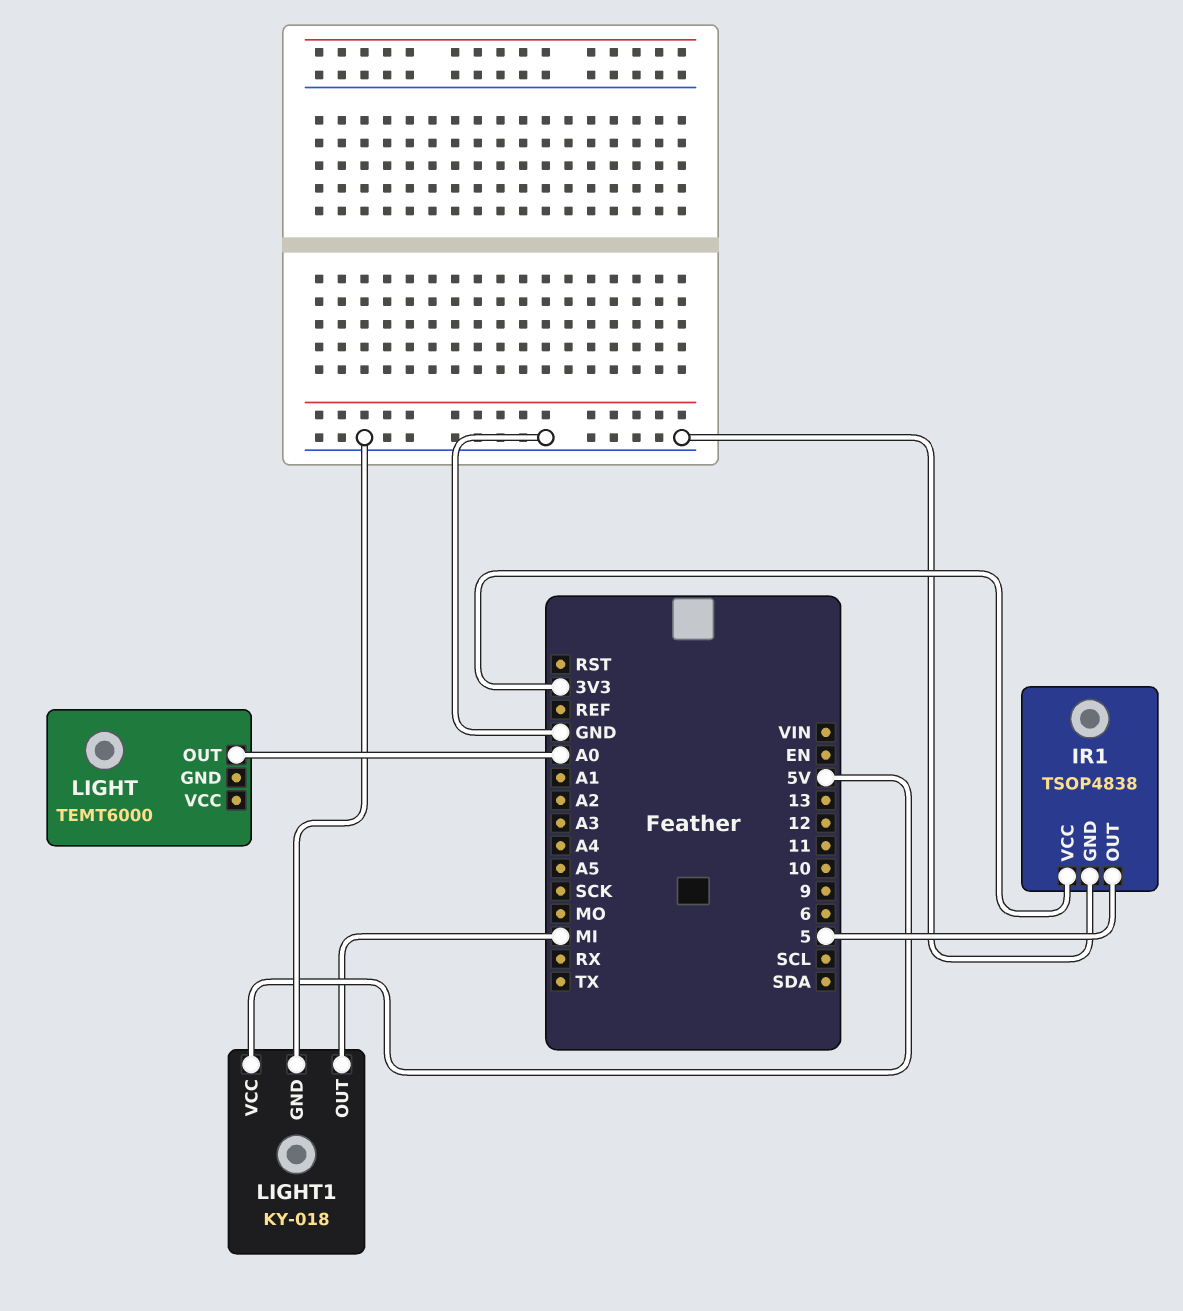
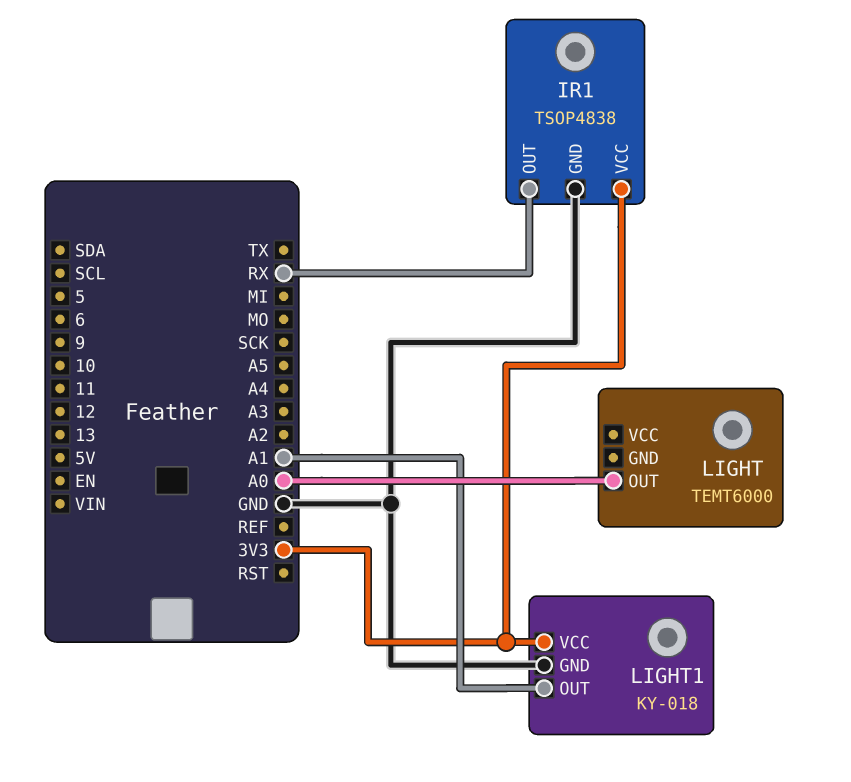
IR1 pin OUT: 5 -> RX
LIGHT1 pin OUT: MI -> A1
LIGHT1 pin VCC: 5V -> 3V3

